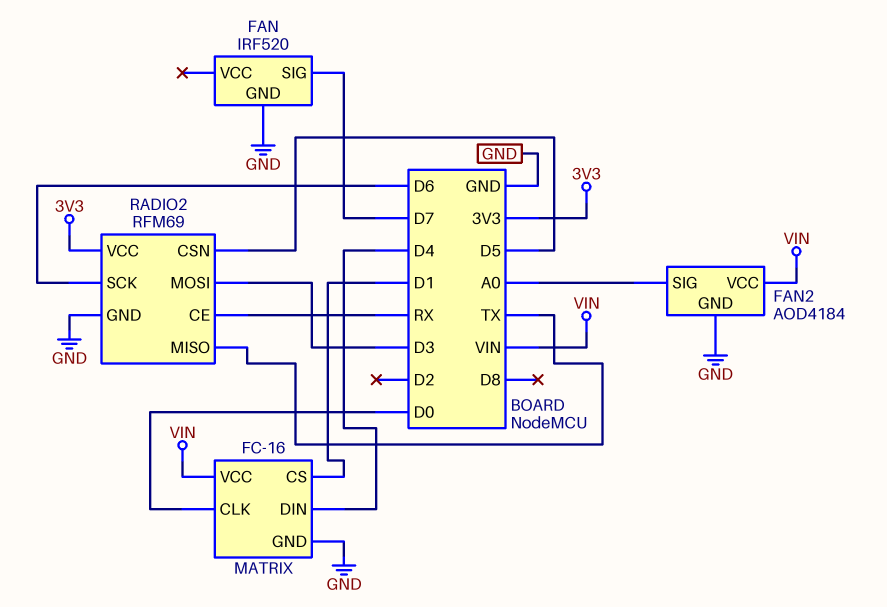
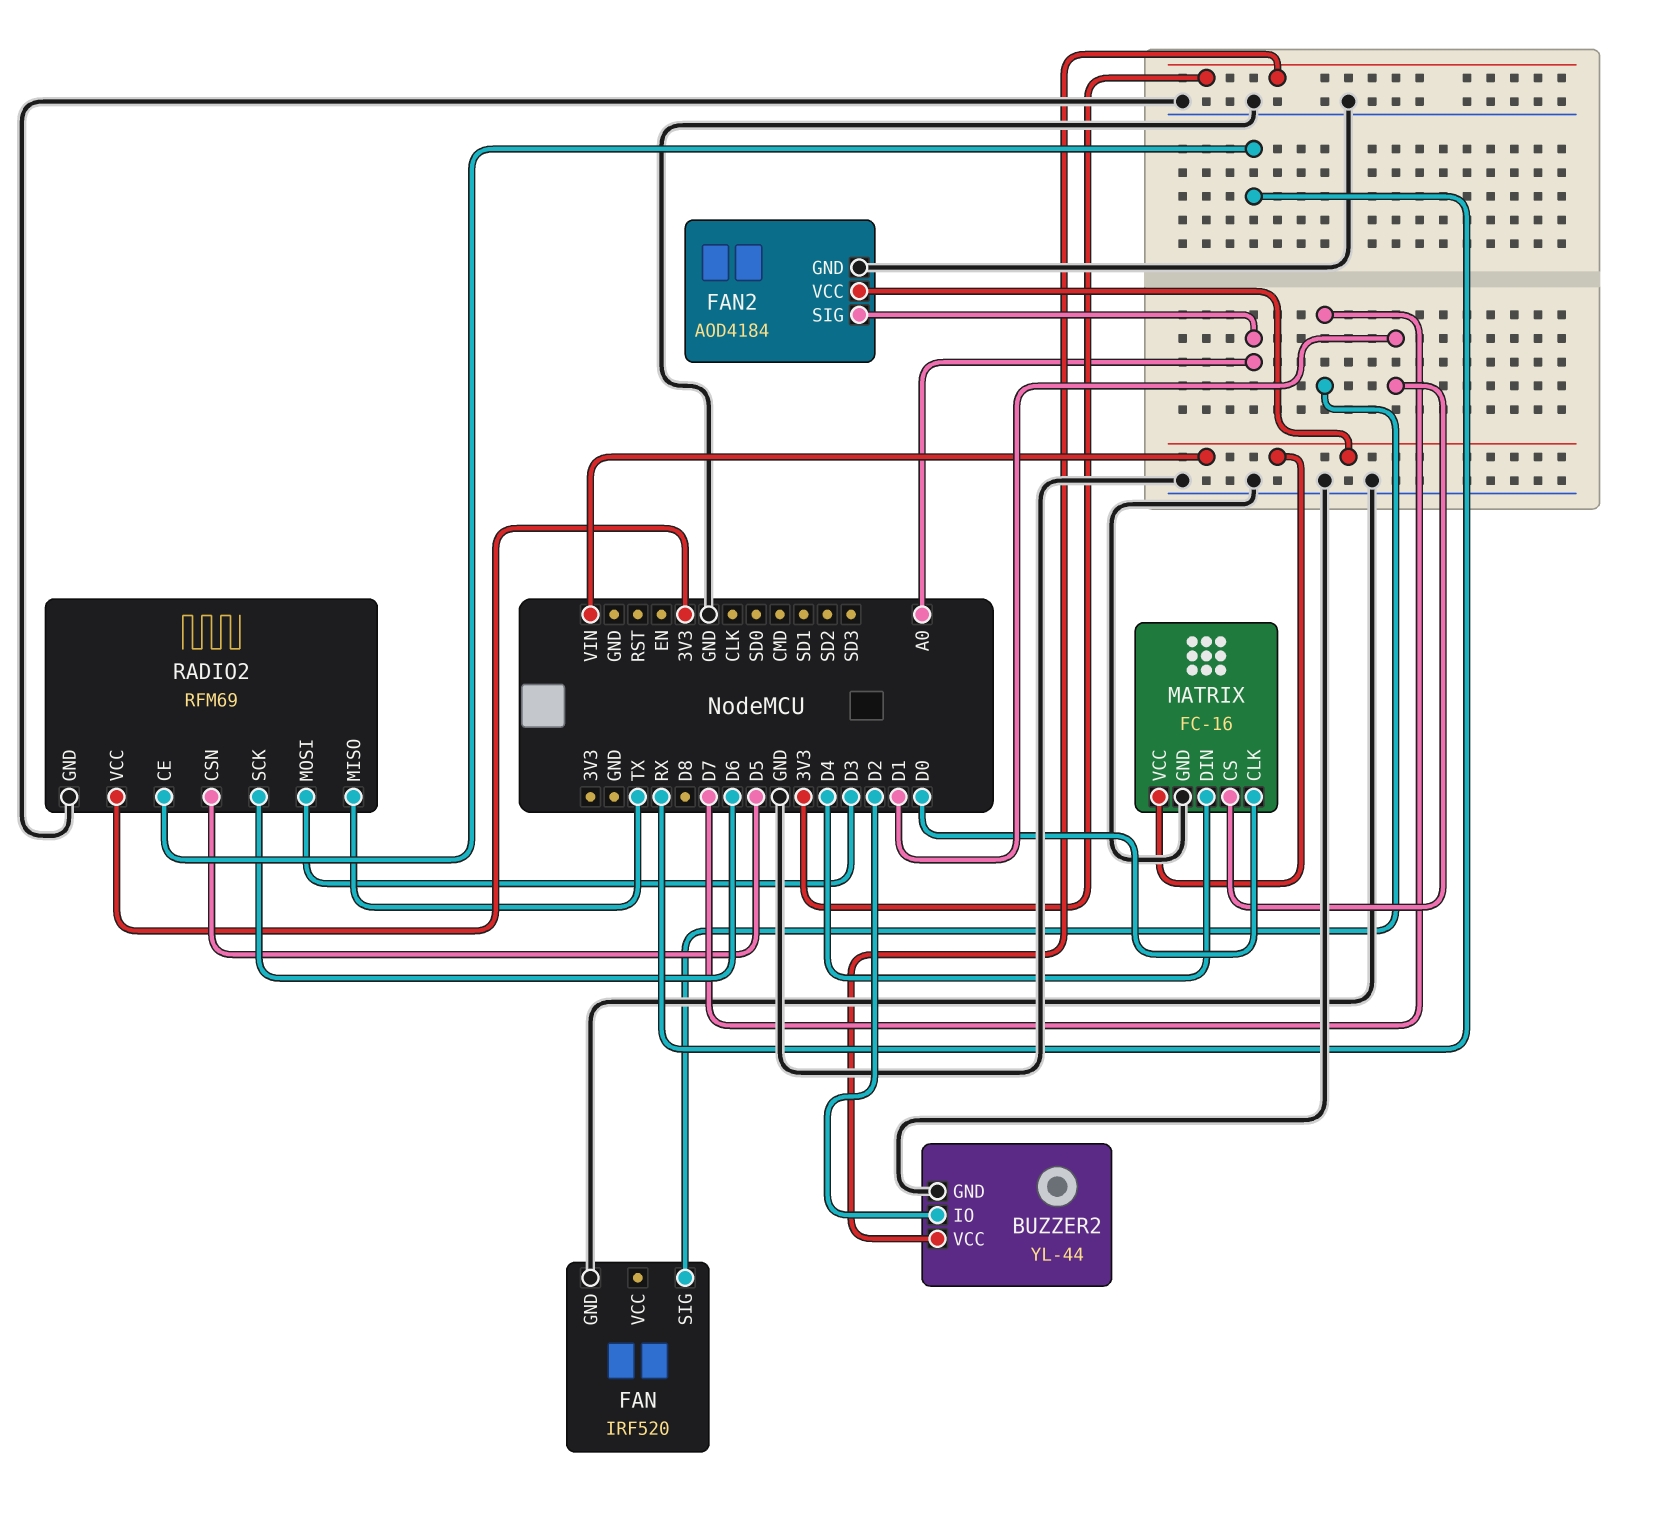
BUZZER2: none -> YL-44
BUZZER2 pin GND: none -> GND
BUZZER2 pin IO: none -> D2
BUZZER2 pin VCC: none -> 3V3

